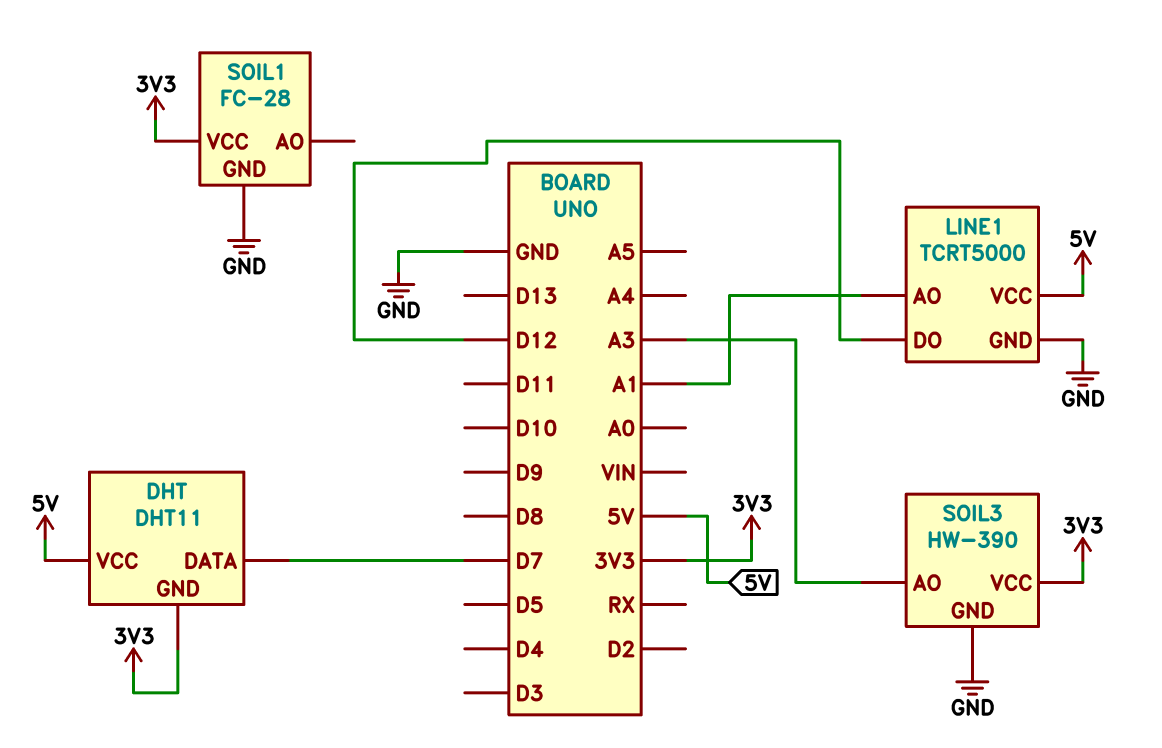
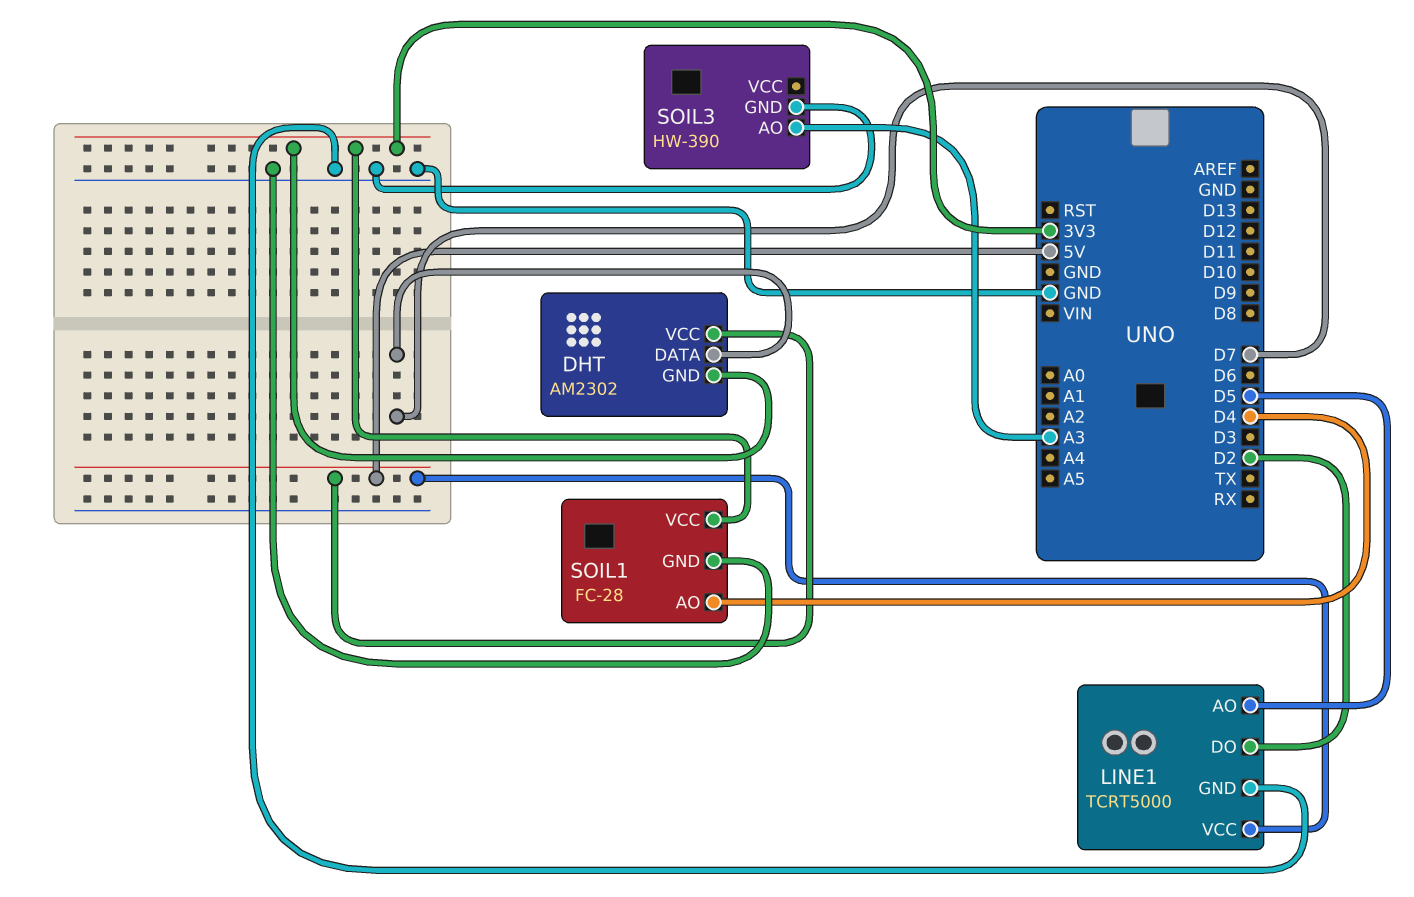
DHT: DHT11 -> AM2302
LINE1 pin AO: A1 -> D5
LINE1 pin DO: D12 -> D2
SOIL1 pin AO: none -> D4
SOIL3 pin VCC: 3V3 -> none

